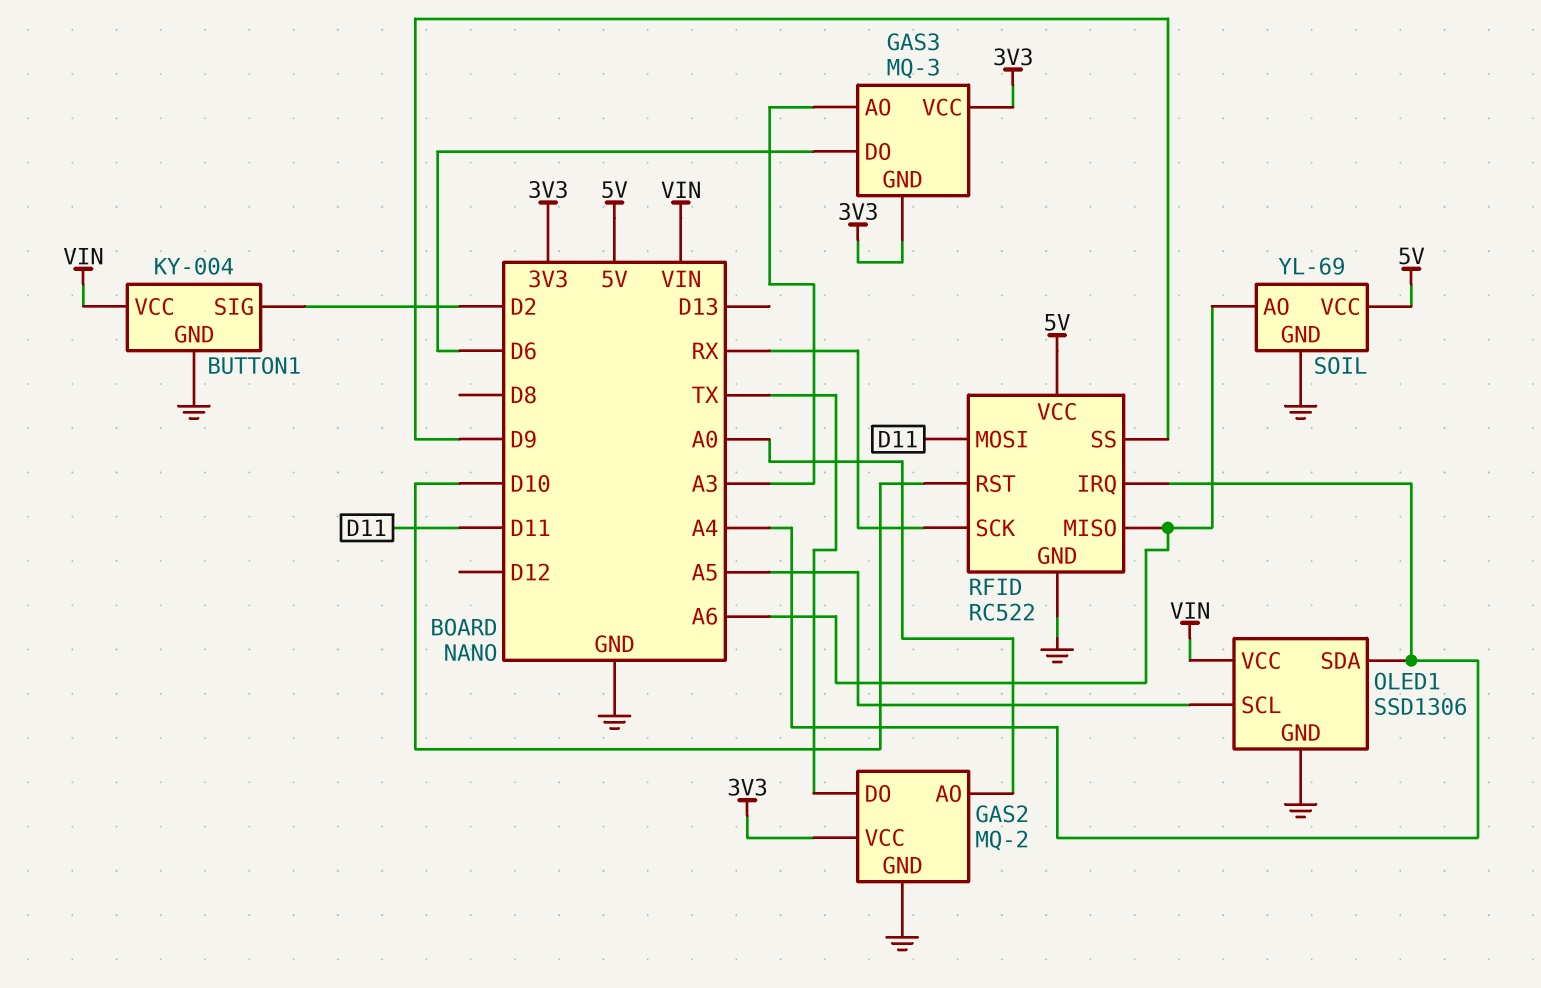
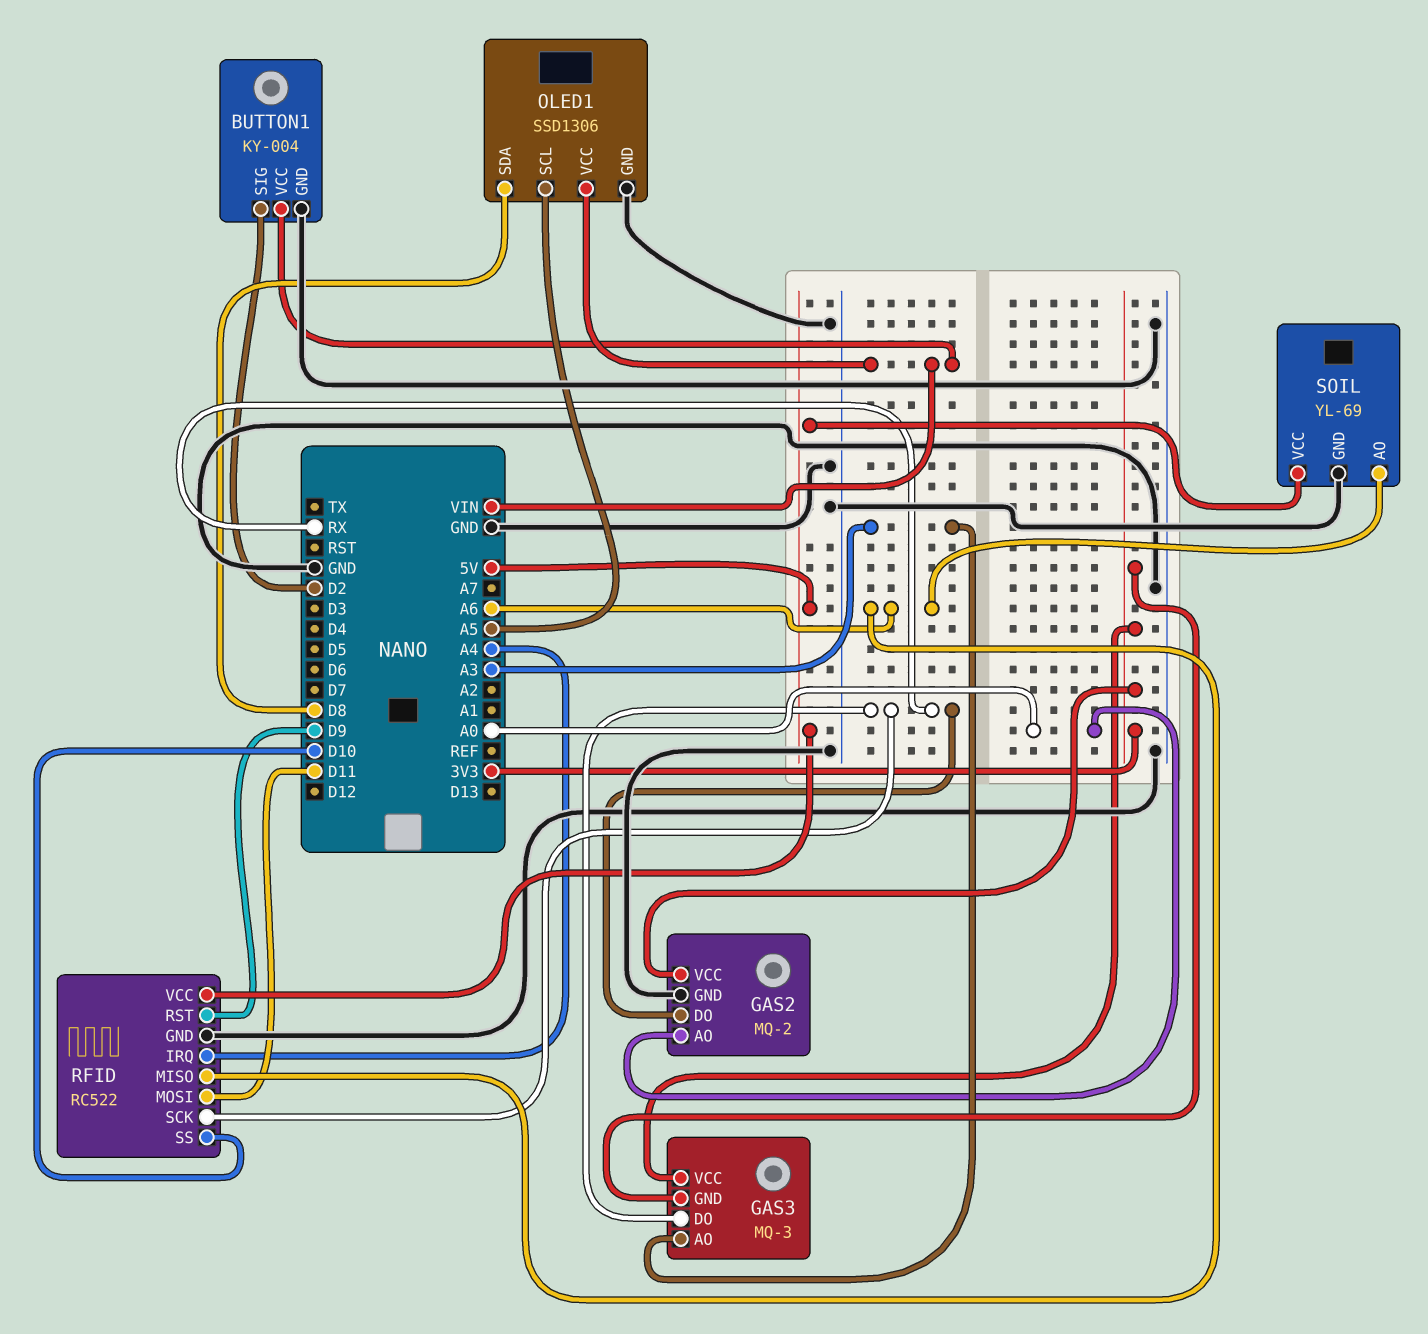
GAS2 pin DO: TX -> RX
GAS3 pin DO: D6 -> RX
OLED1 pin SDA: A4 -> D8
RFID pin RST: D10 -> D9
RFID pin SS: D9 -> D10

